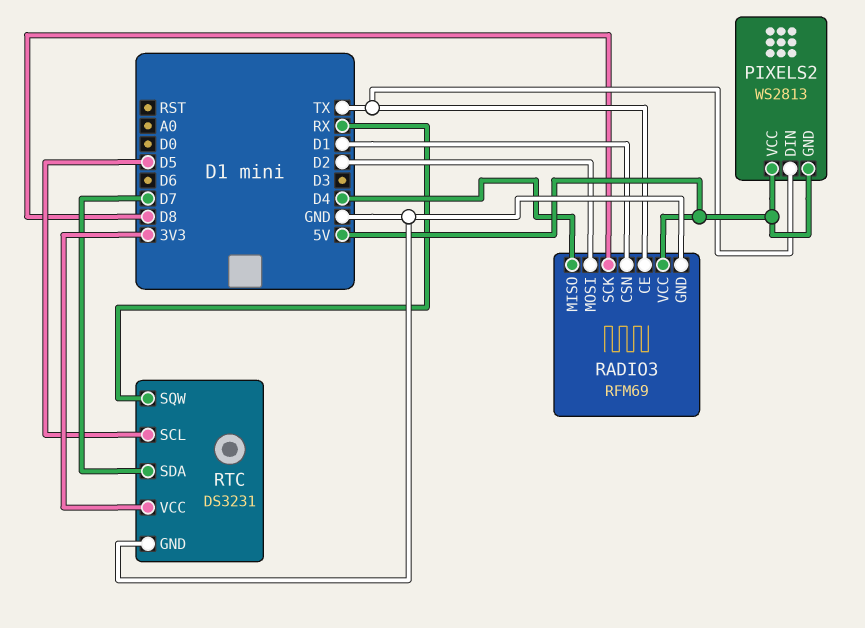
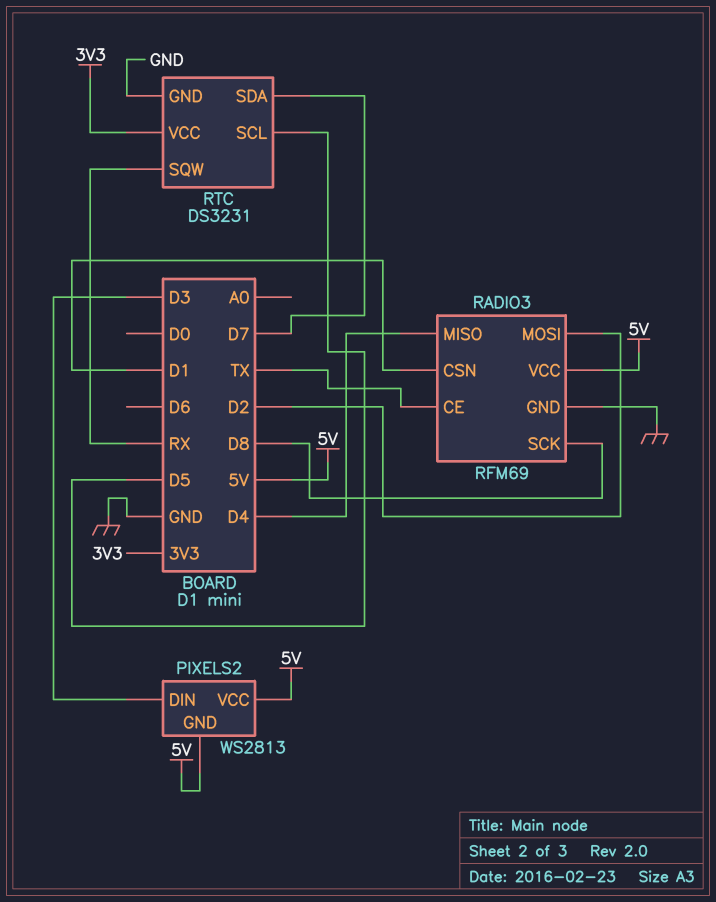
PIXELS2 pin DIN: TX -> D3

